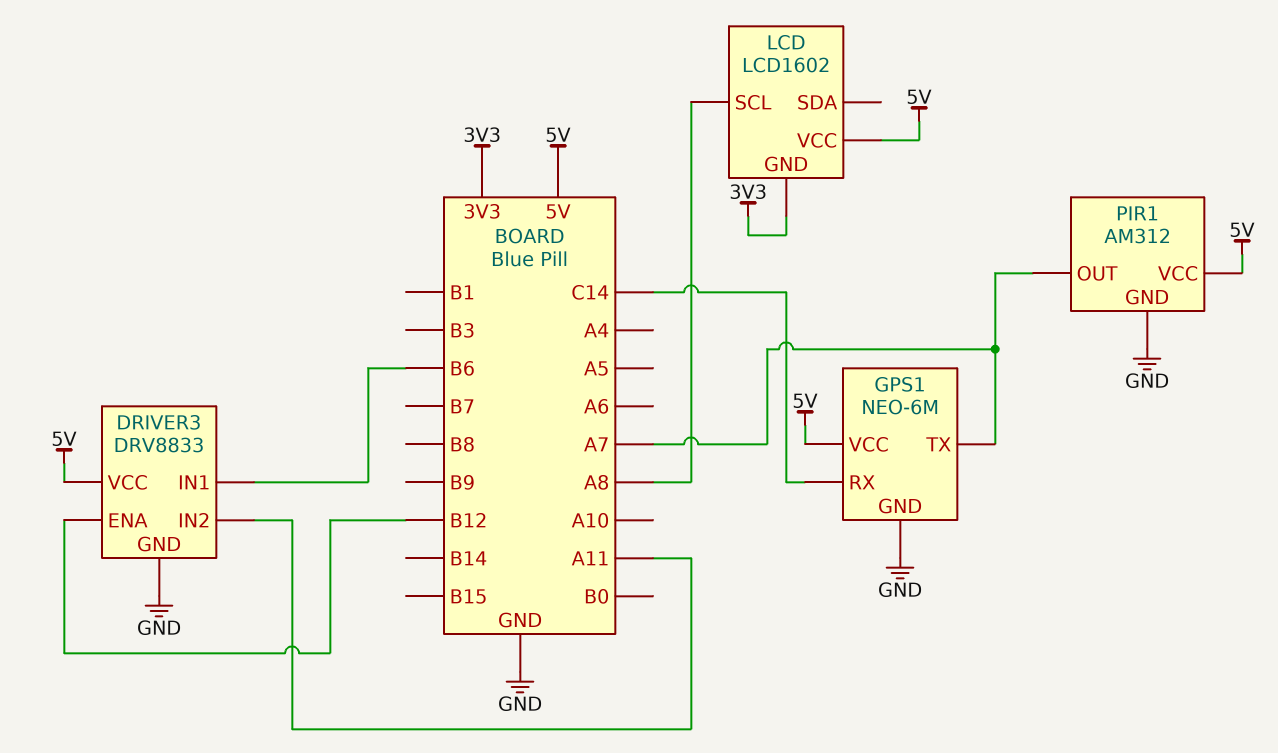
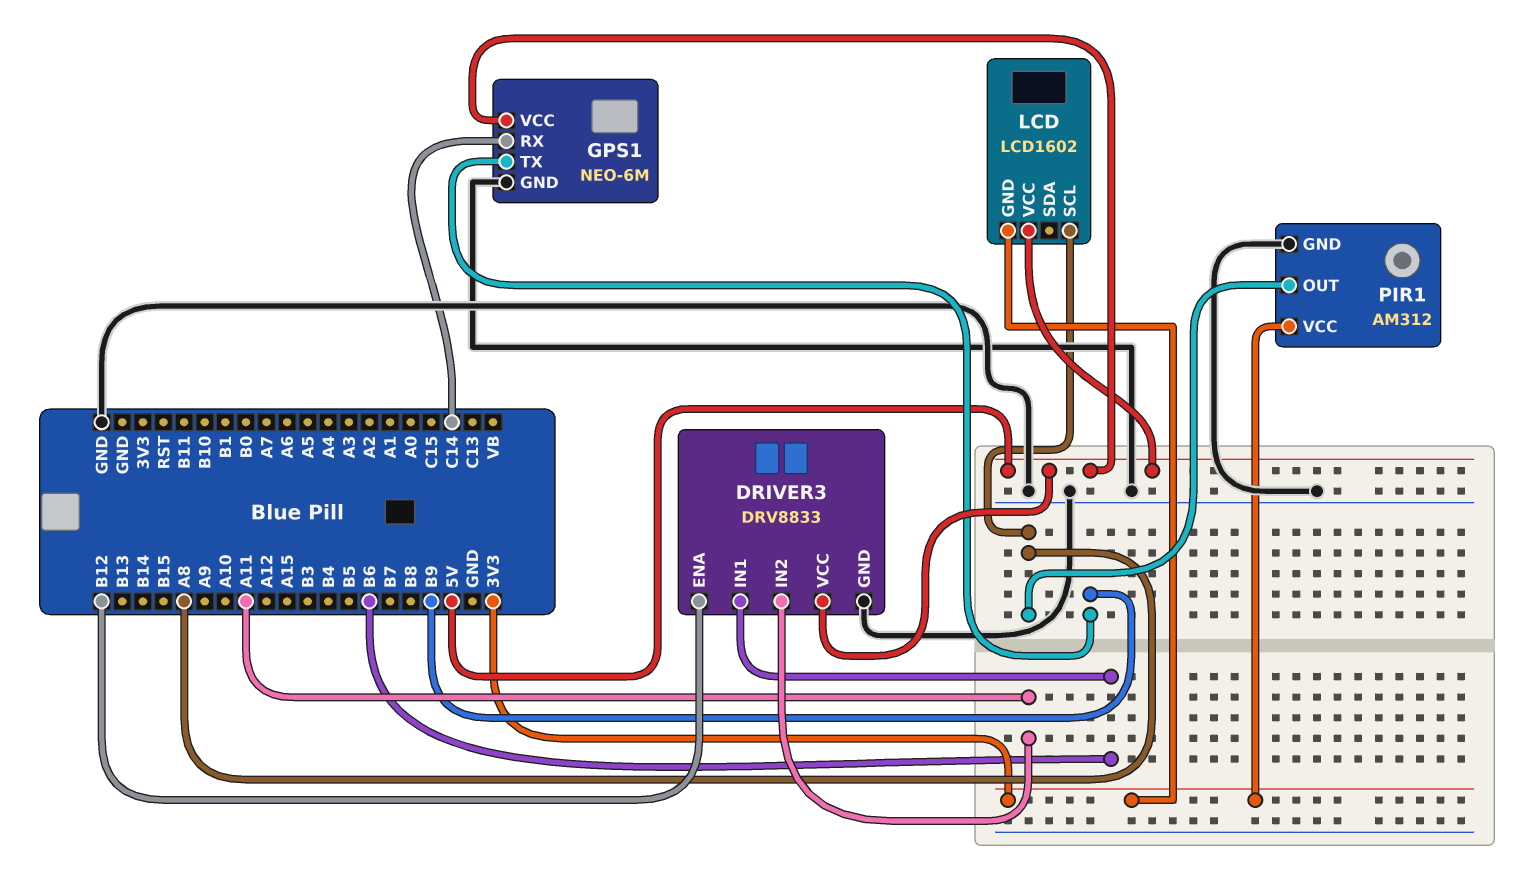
GPS1 pin TX: A7 -> B9
PIR1 pin OUT: A7 -> A8
PIR1 pin VCC: 5V -> 3V3

